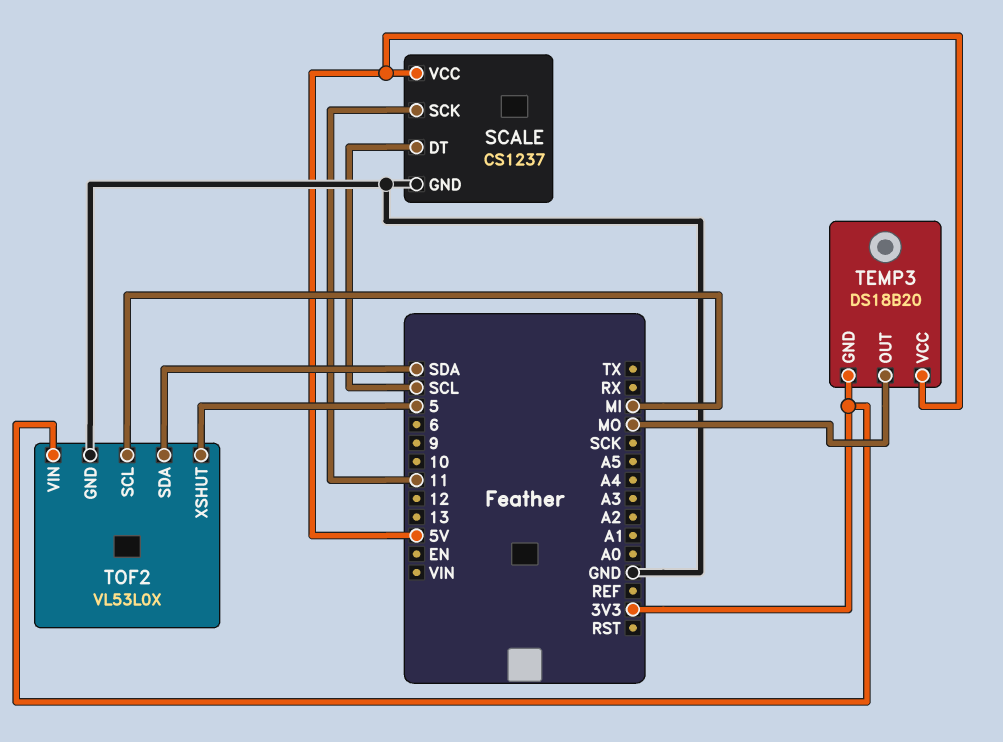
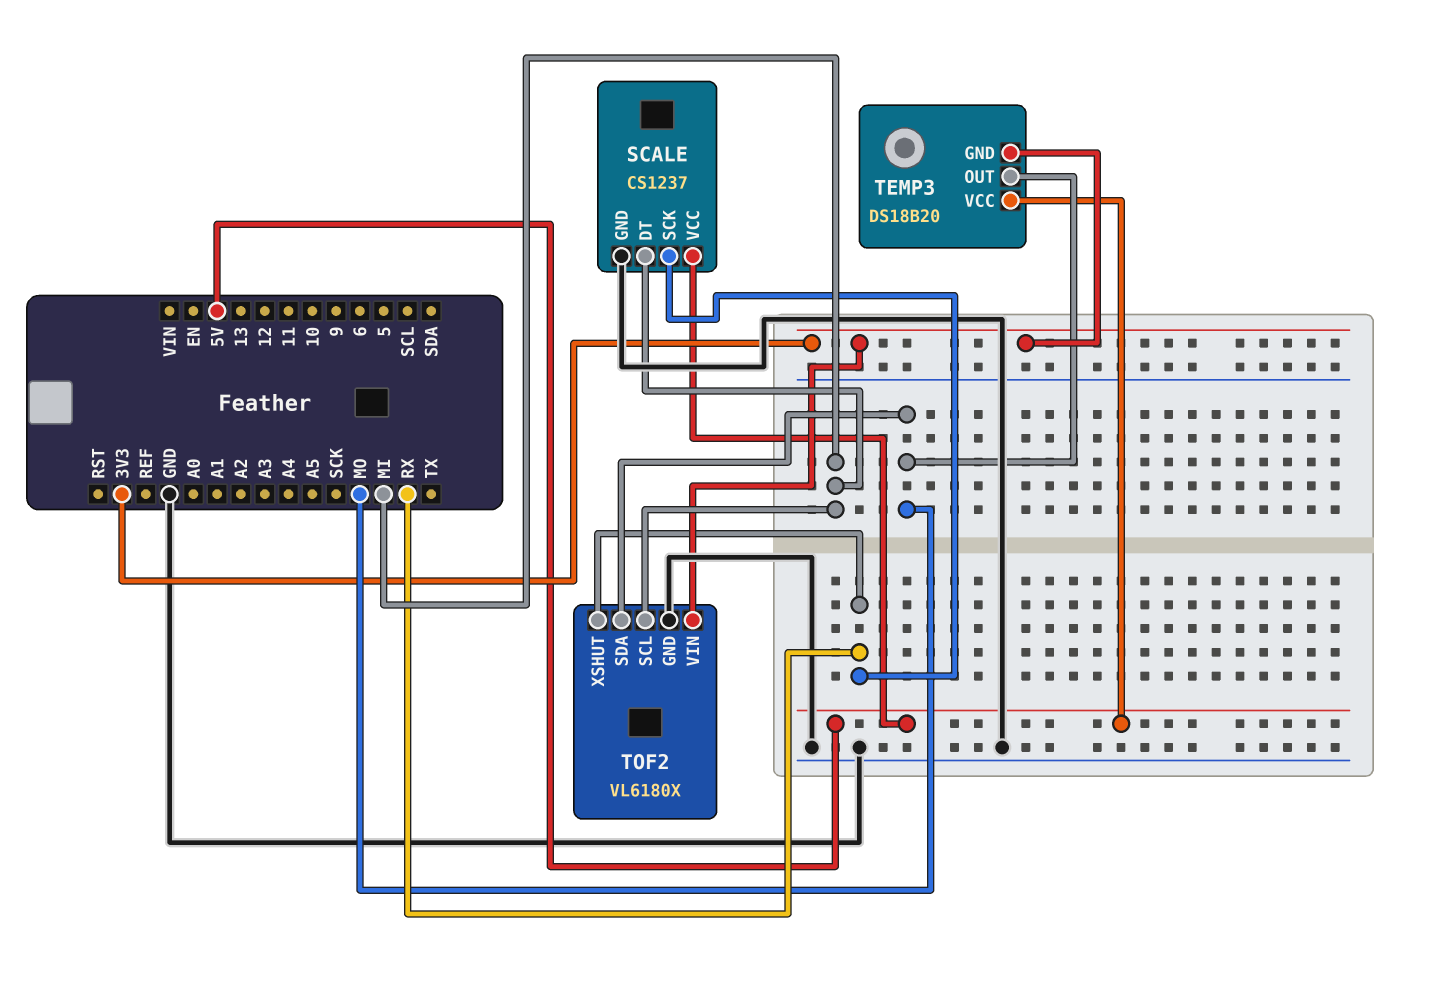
SCALE pin DT: SCL -> MI
SCALE pin SCK: 11 -> RX
TOF2: VL53L0X -> VL6180X
TOF2 pin SDA: SDA -> MO
TOF2 pin XSHUT: 5 -> RX

